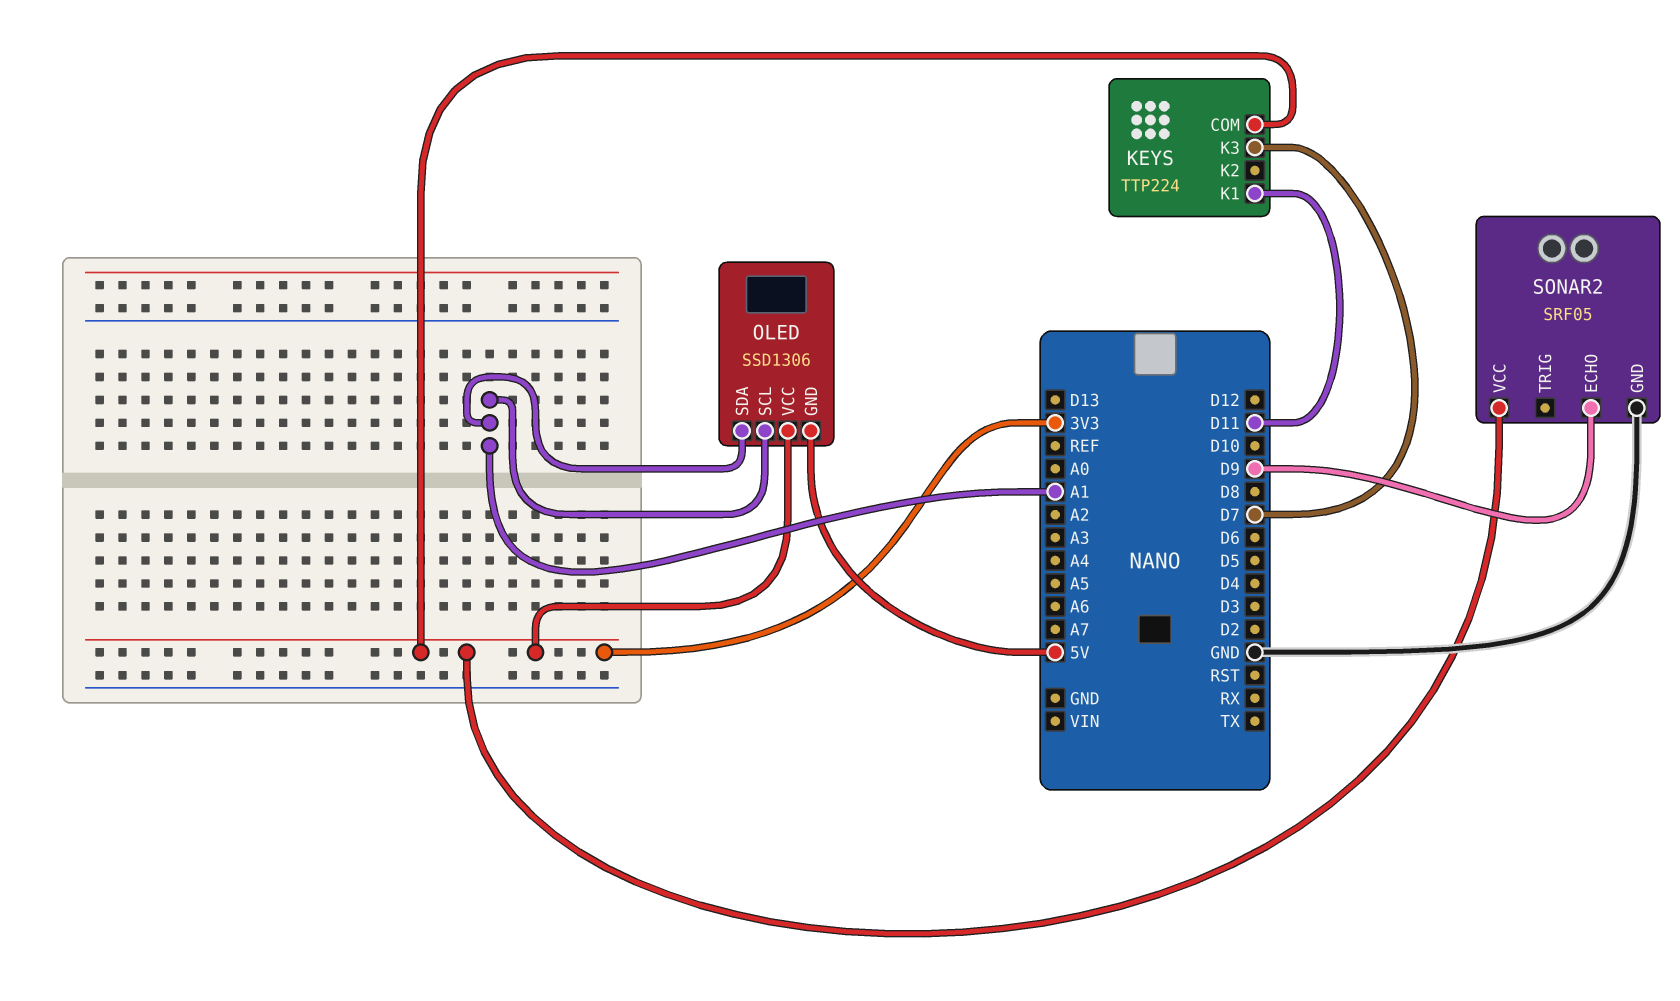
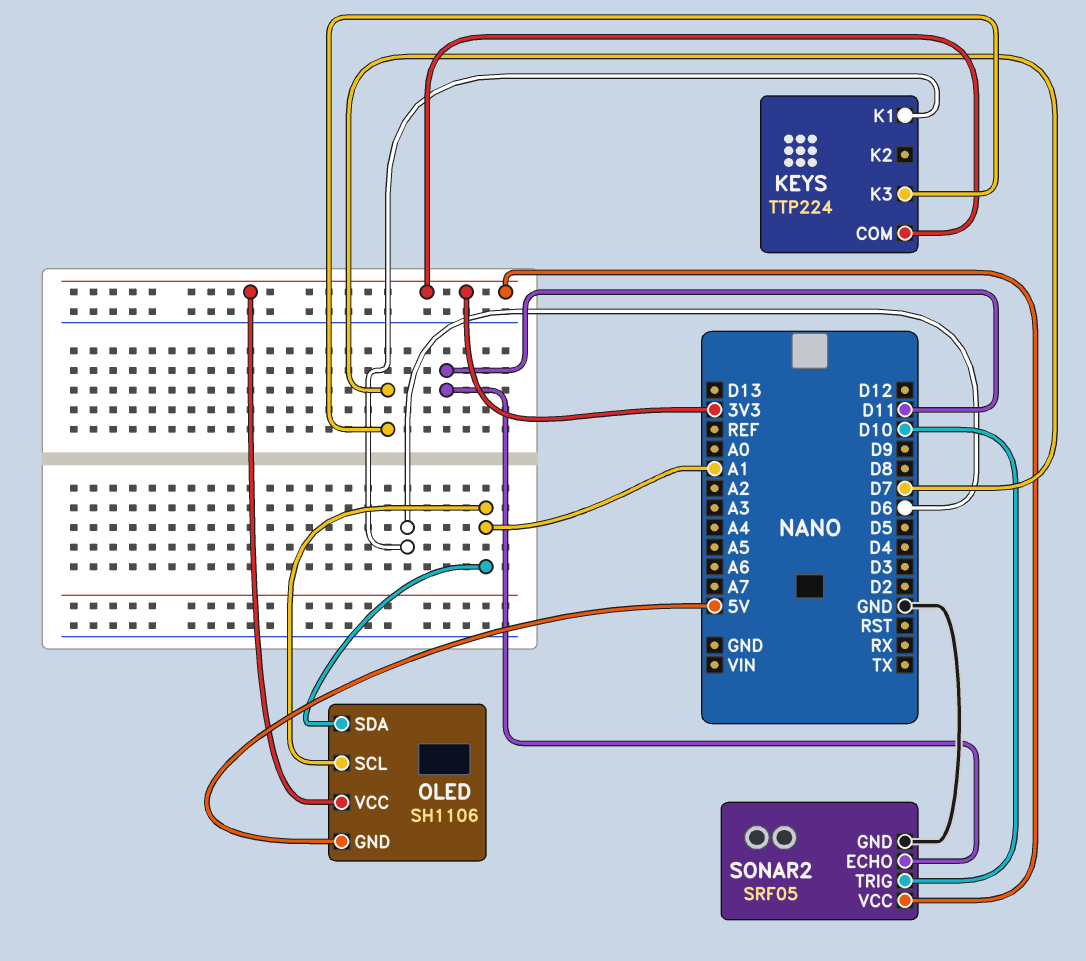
KEYS pin K1: D11 -> D6
OLED: SSD1306 -> SH1106
SONAR2 pin ECHO: D9 -> D11
SONAR2 pin TRIG: none -> D10

